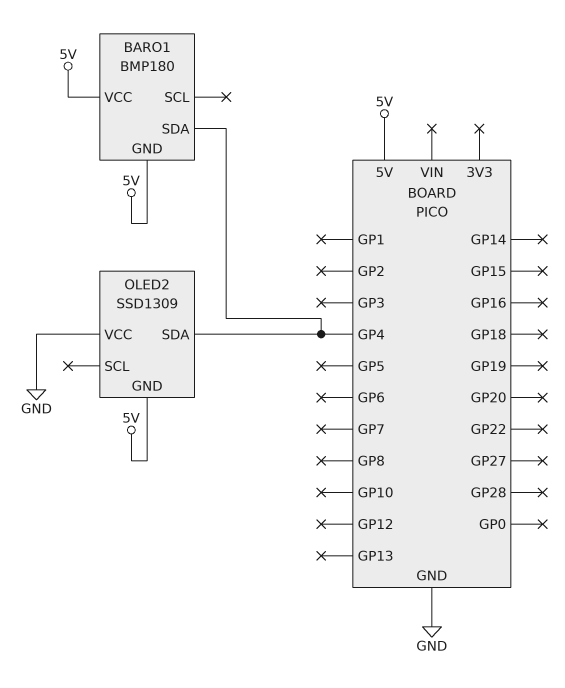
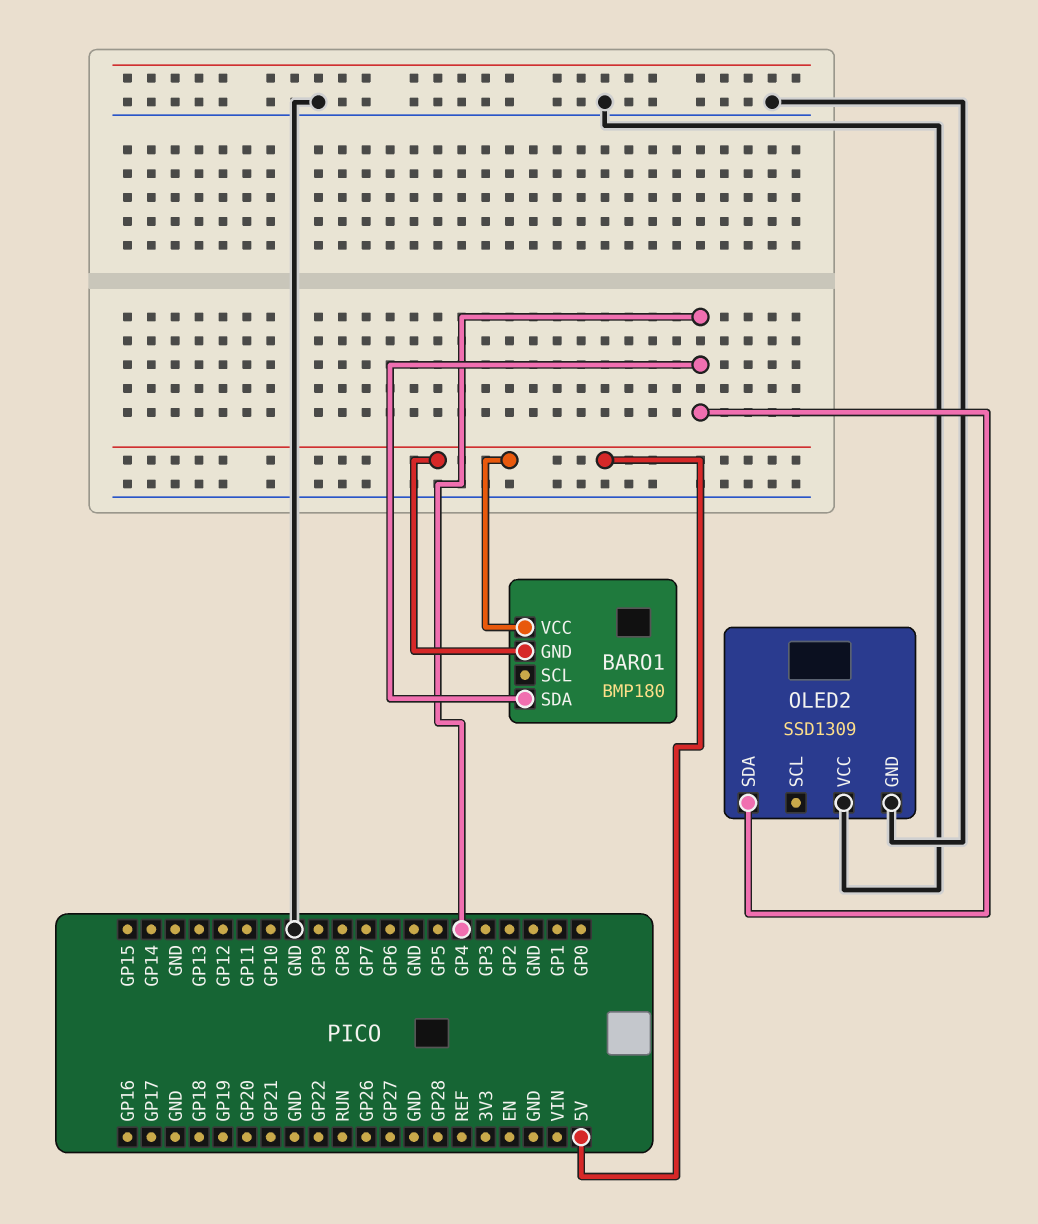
OLED2 pin GND: 5V -> GND

